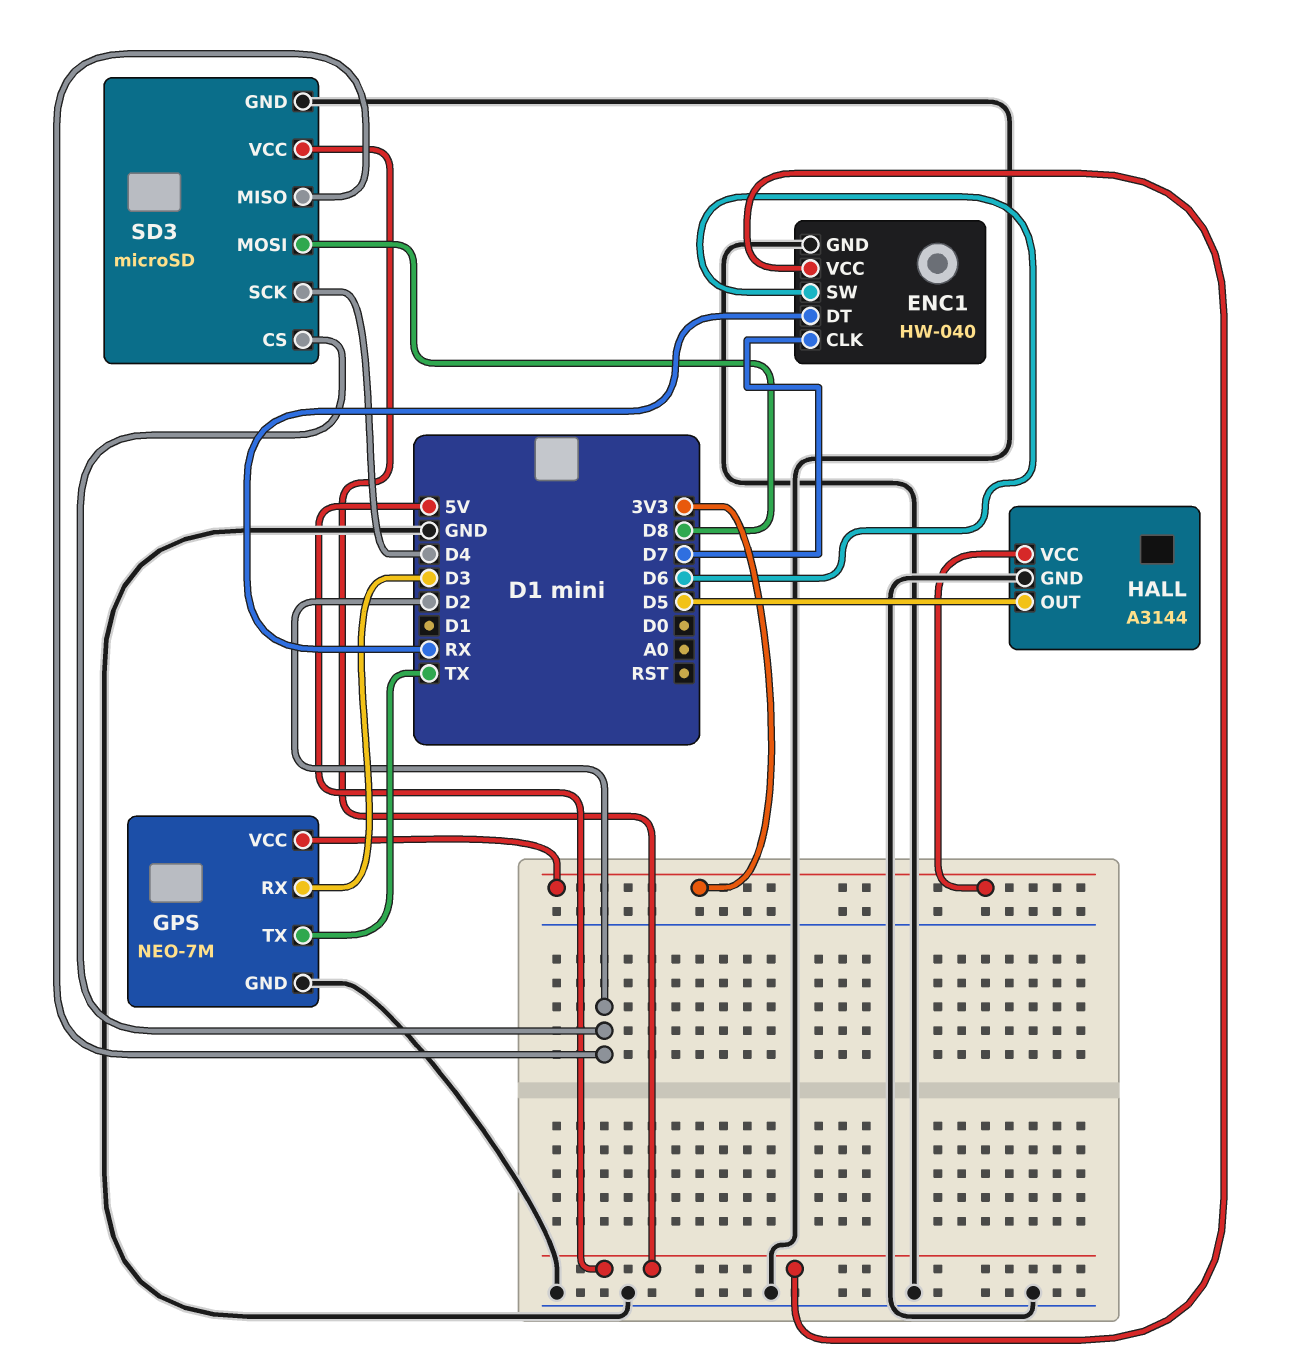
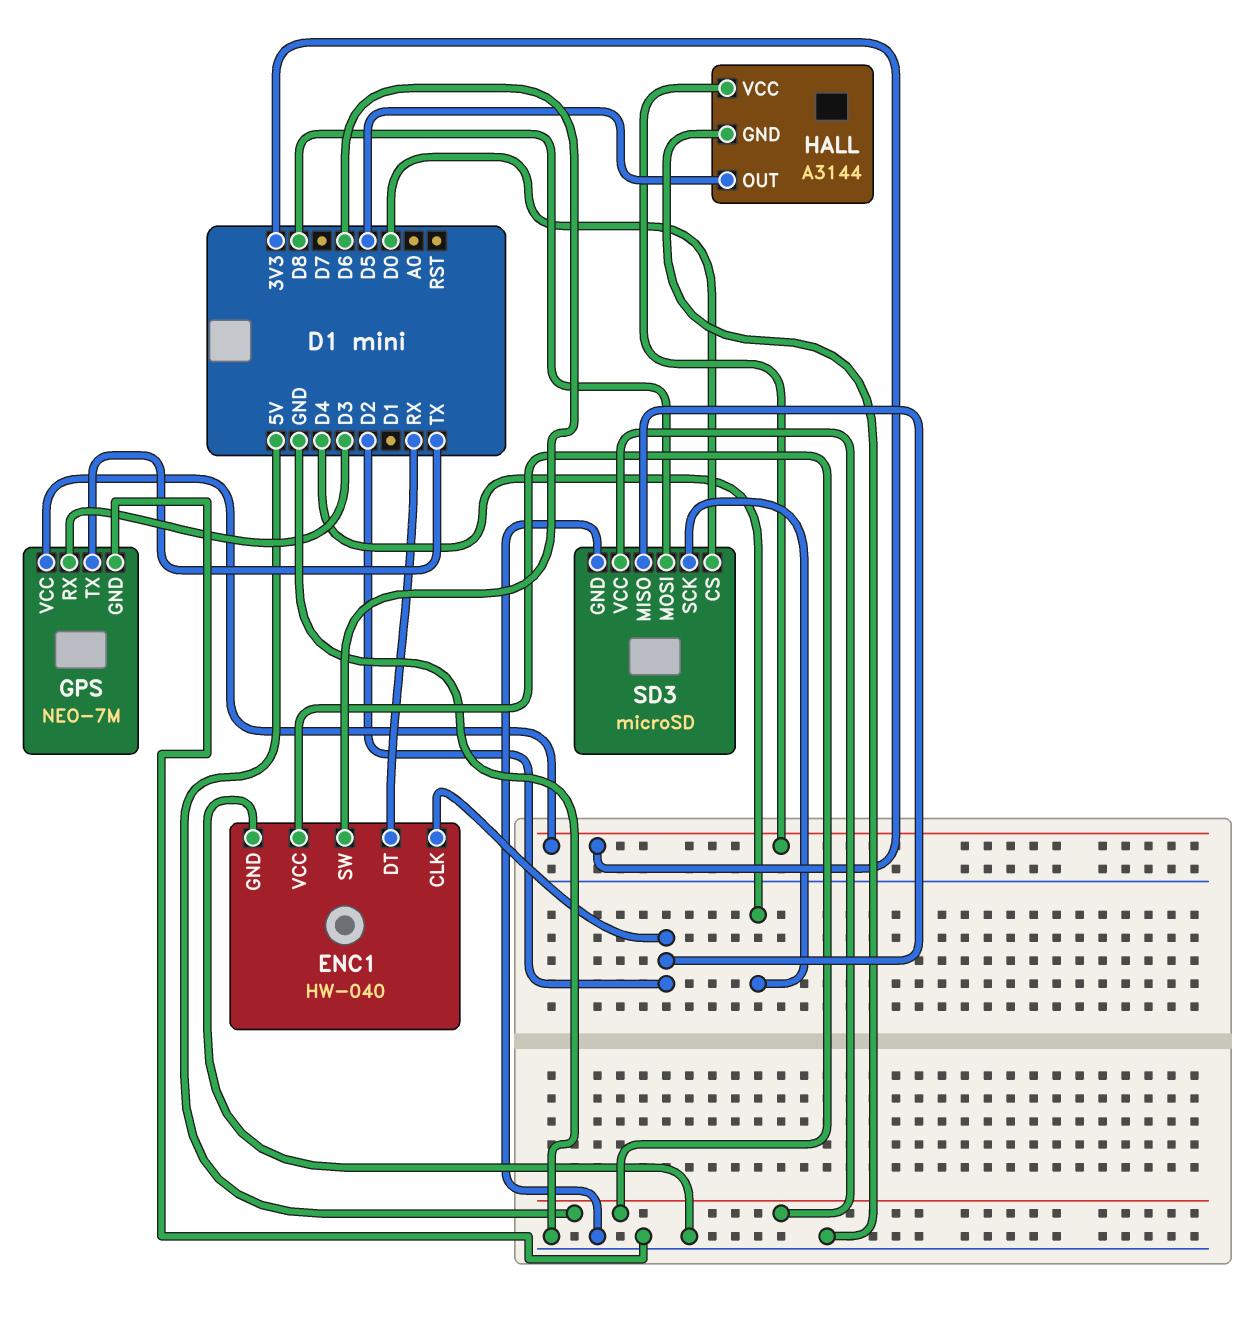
ENC1 pin CLK: D7 -> D2
SD3 pin CS: D2 -> D0

